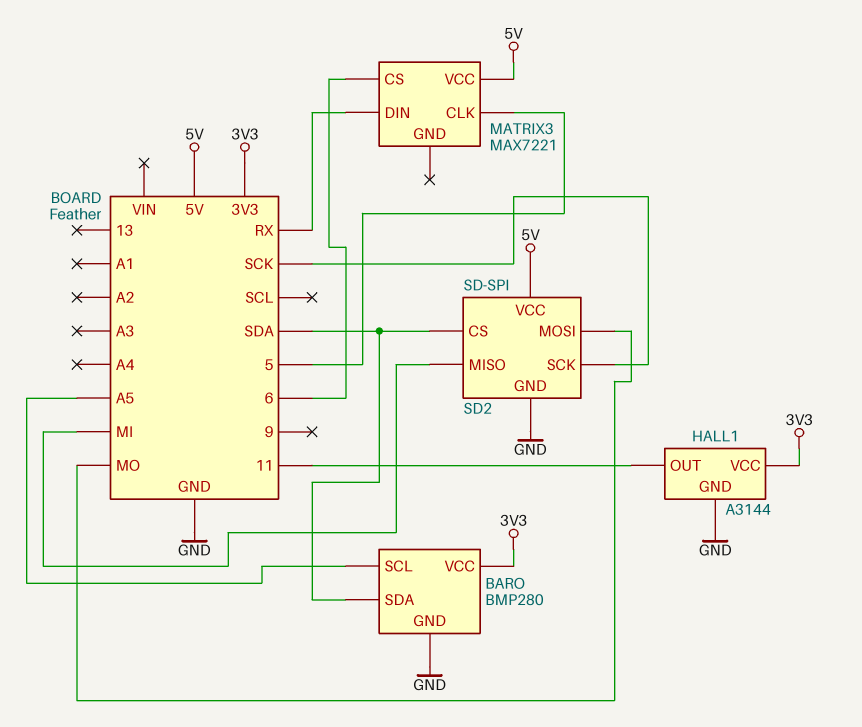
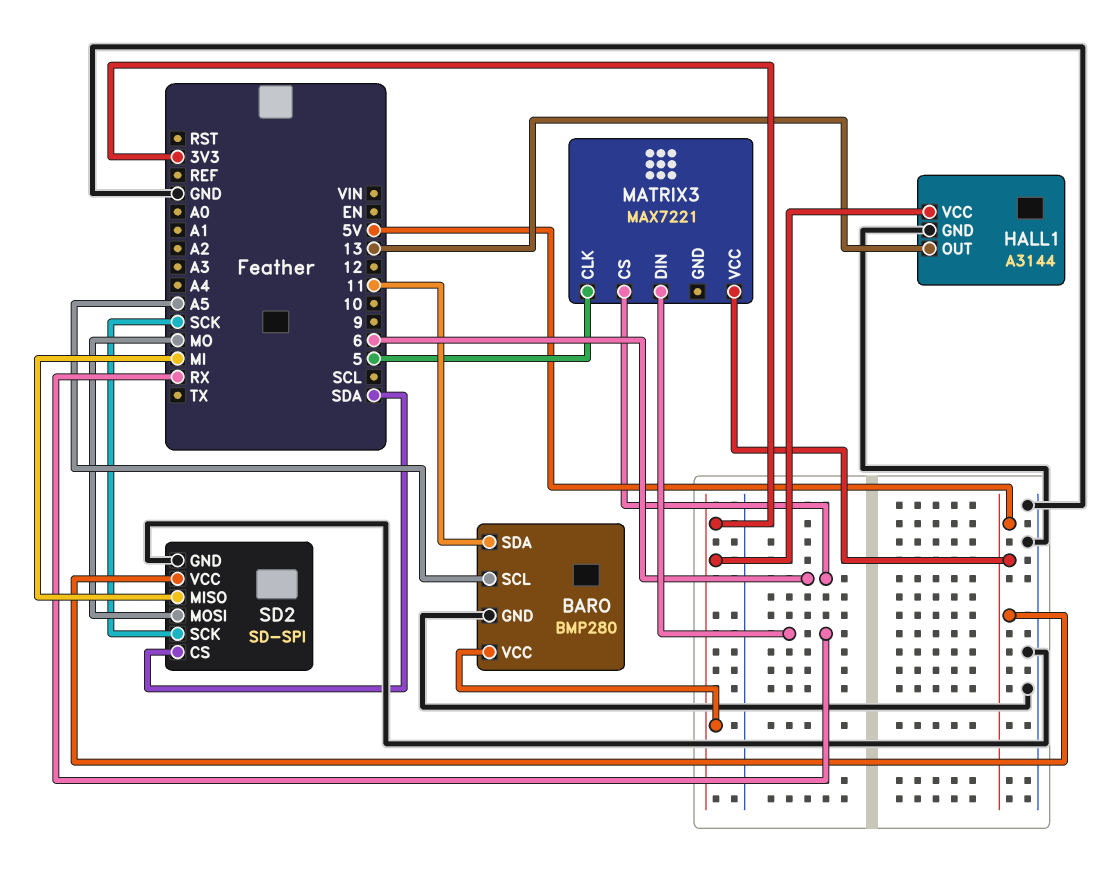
BARO pin SDA: SDA -> 11
HALL1 pin OUT: 11 -> 13

